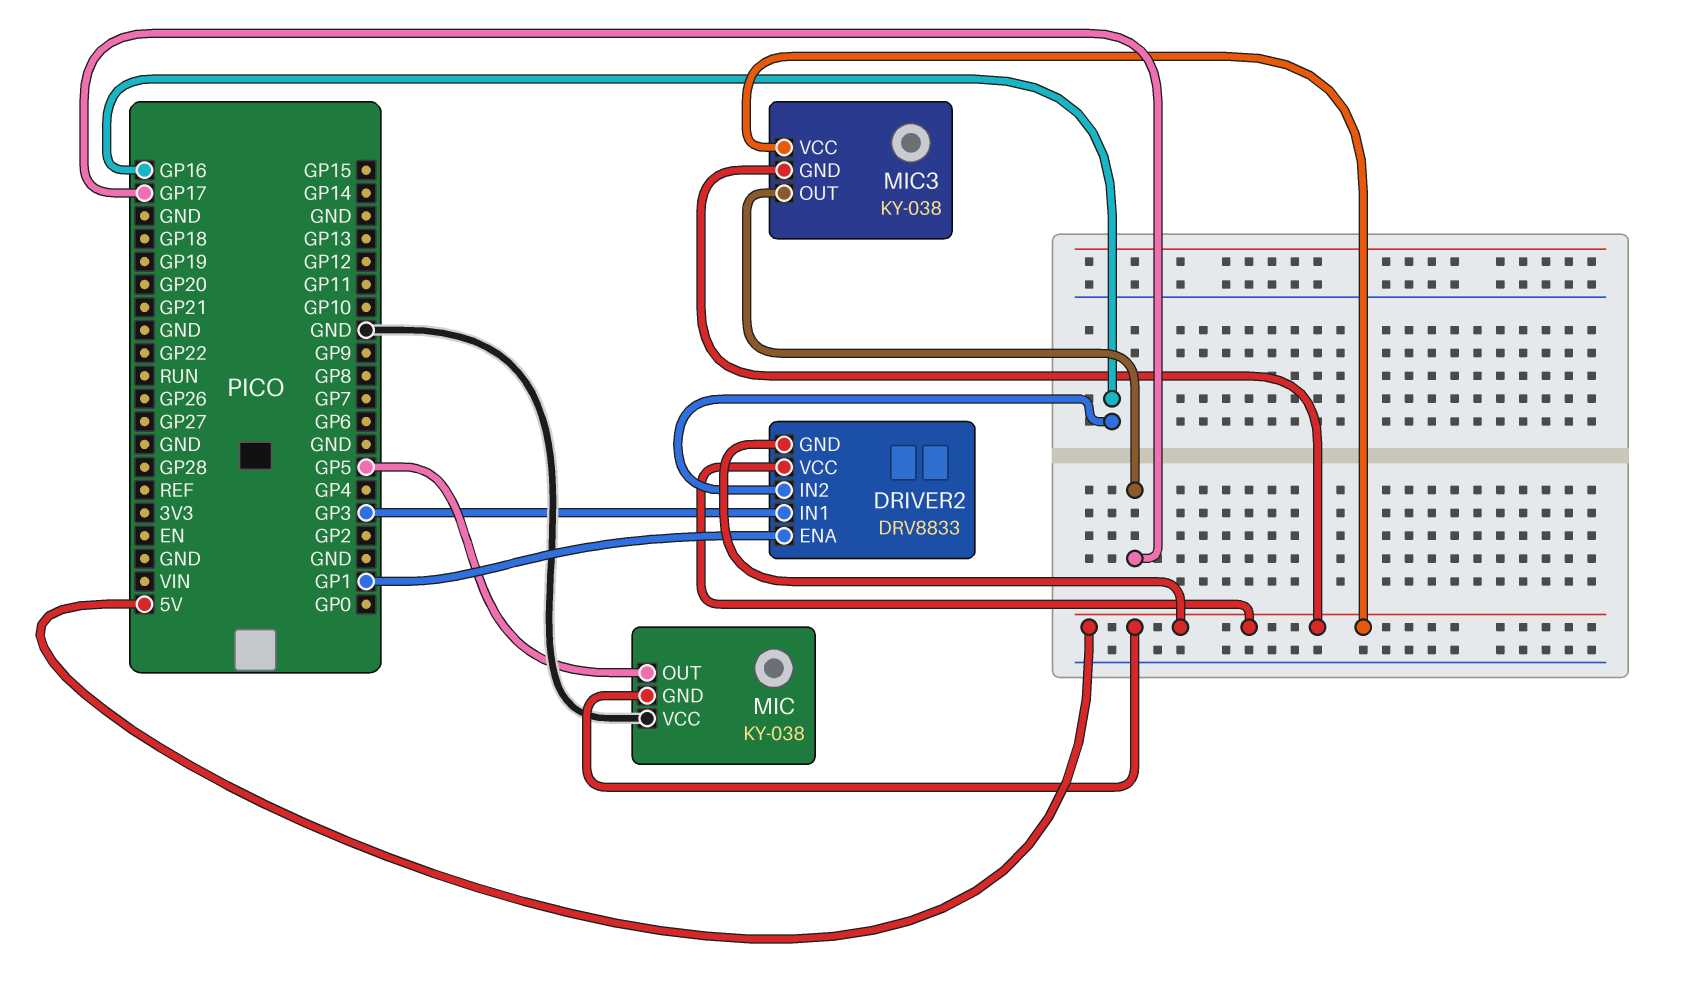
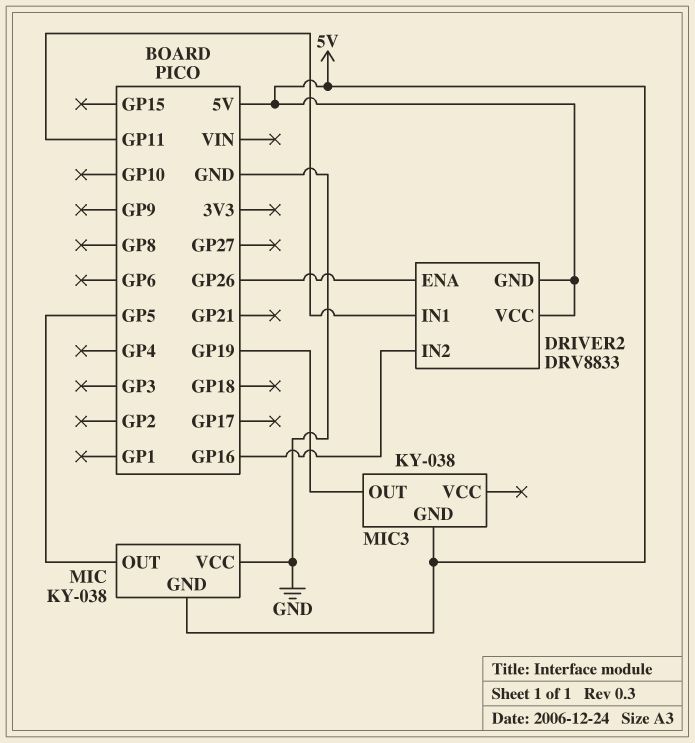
DRIVER2 pin ENA: GP1 -> GP26
DRIVER2 pin IN1: GP3 -> GP11
MIC3 pin OUT: GP17 -> GP19
MIC3 pin VCC: 5V -> none

